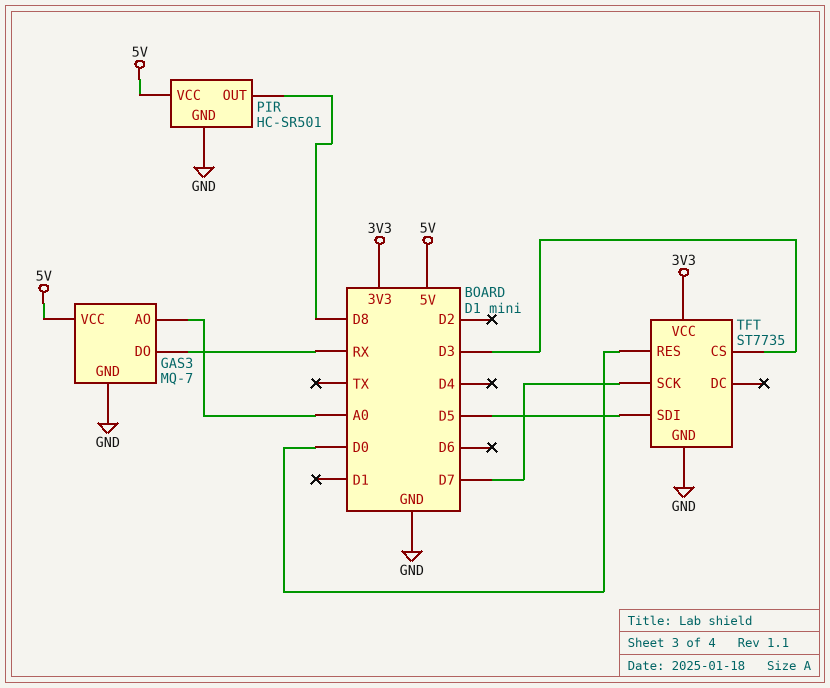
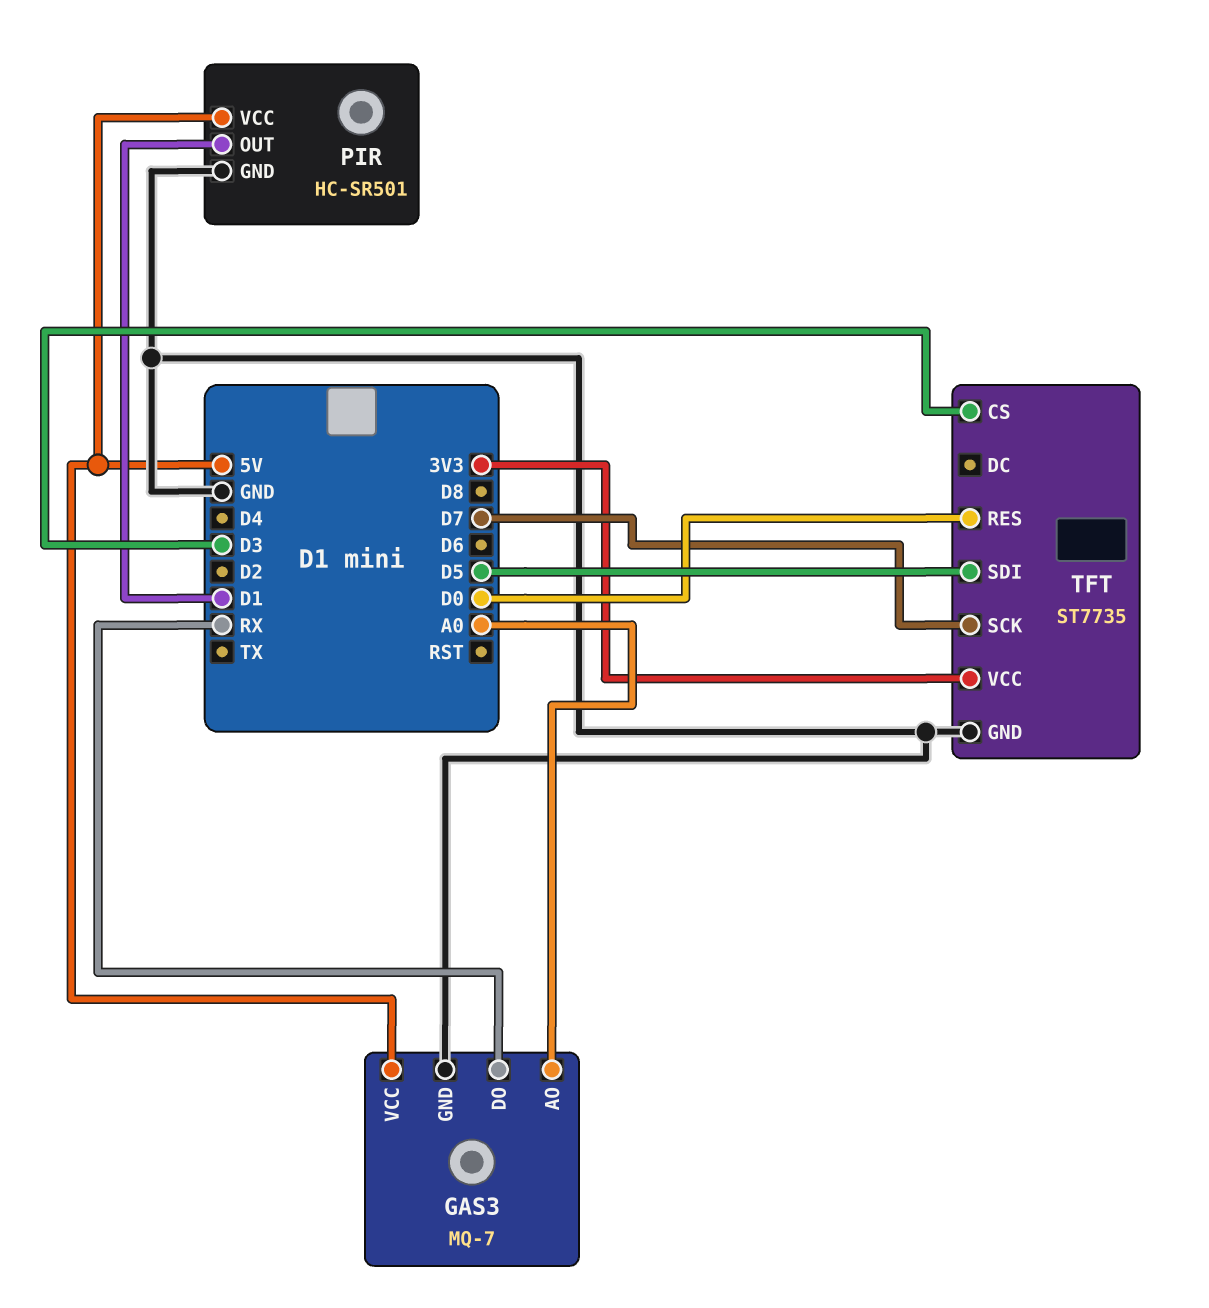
PIR pin OUT: D8 -> D1

